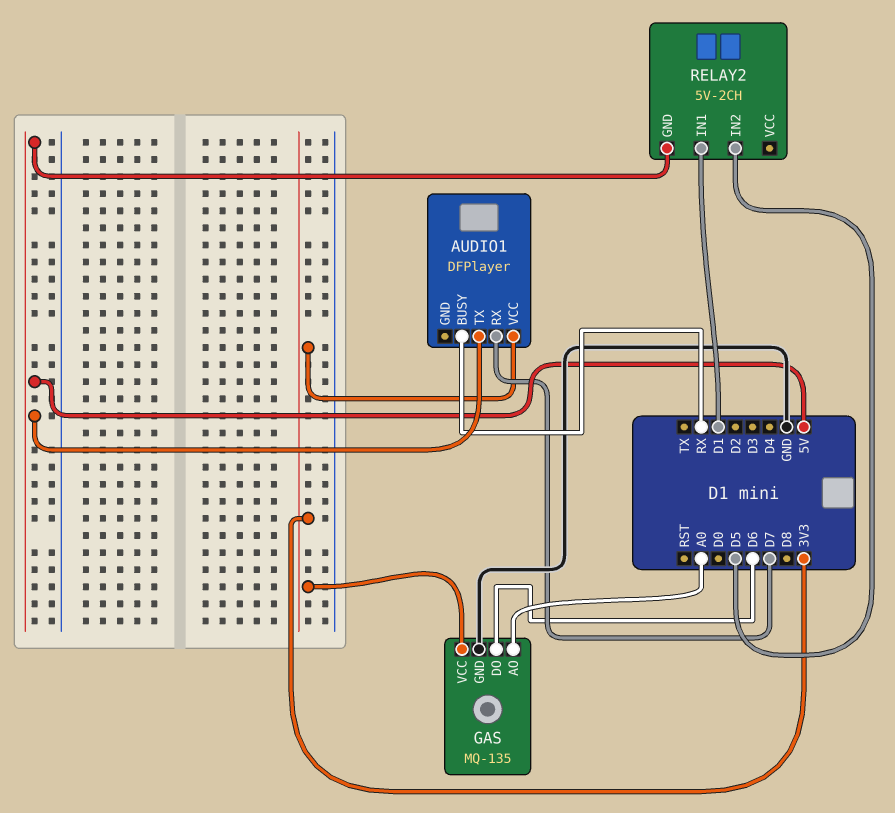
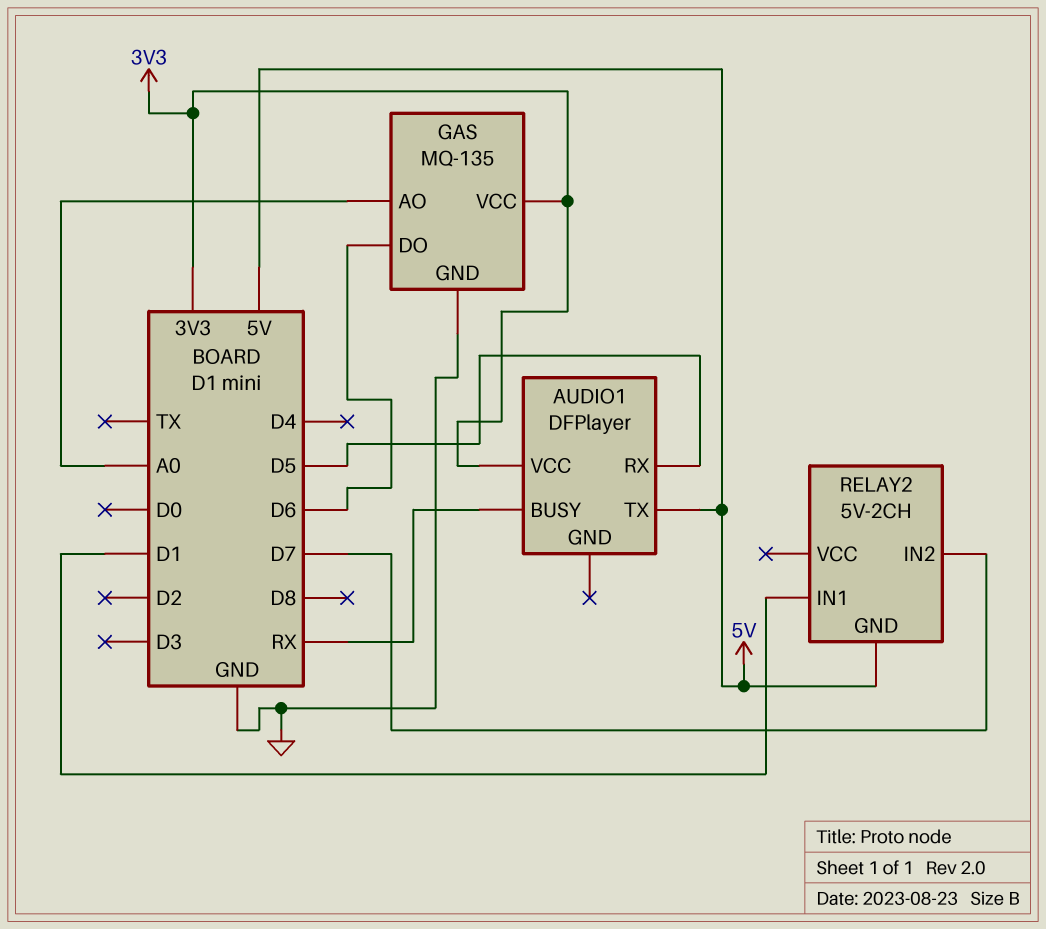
AUDIO1 pin RX: D7 -> D5
RELAY2 pin IN2: D5 -> D7

